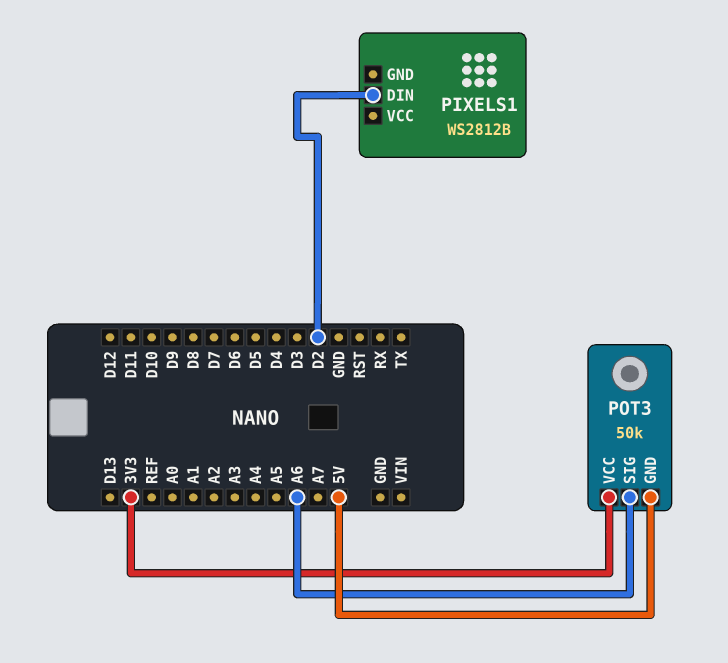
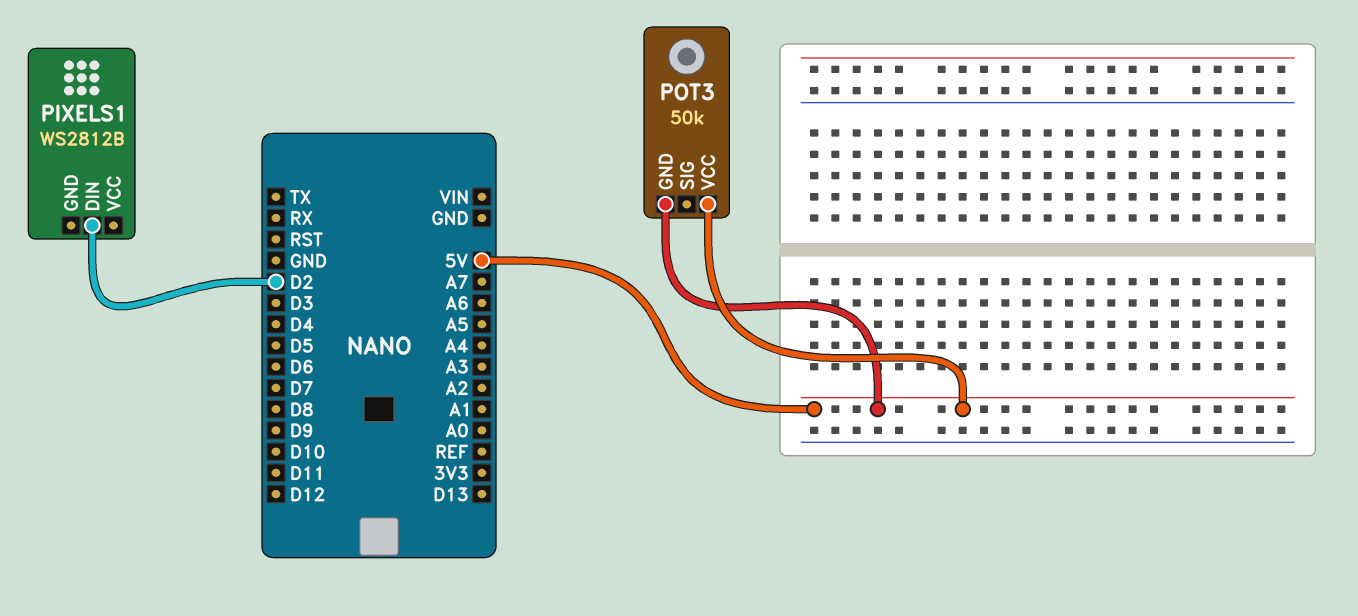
POT3 pin SIG: A6 -> none
POT3 pin VCC: 3V3 -> 5V

